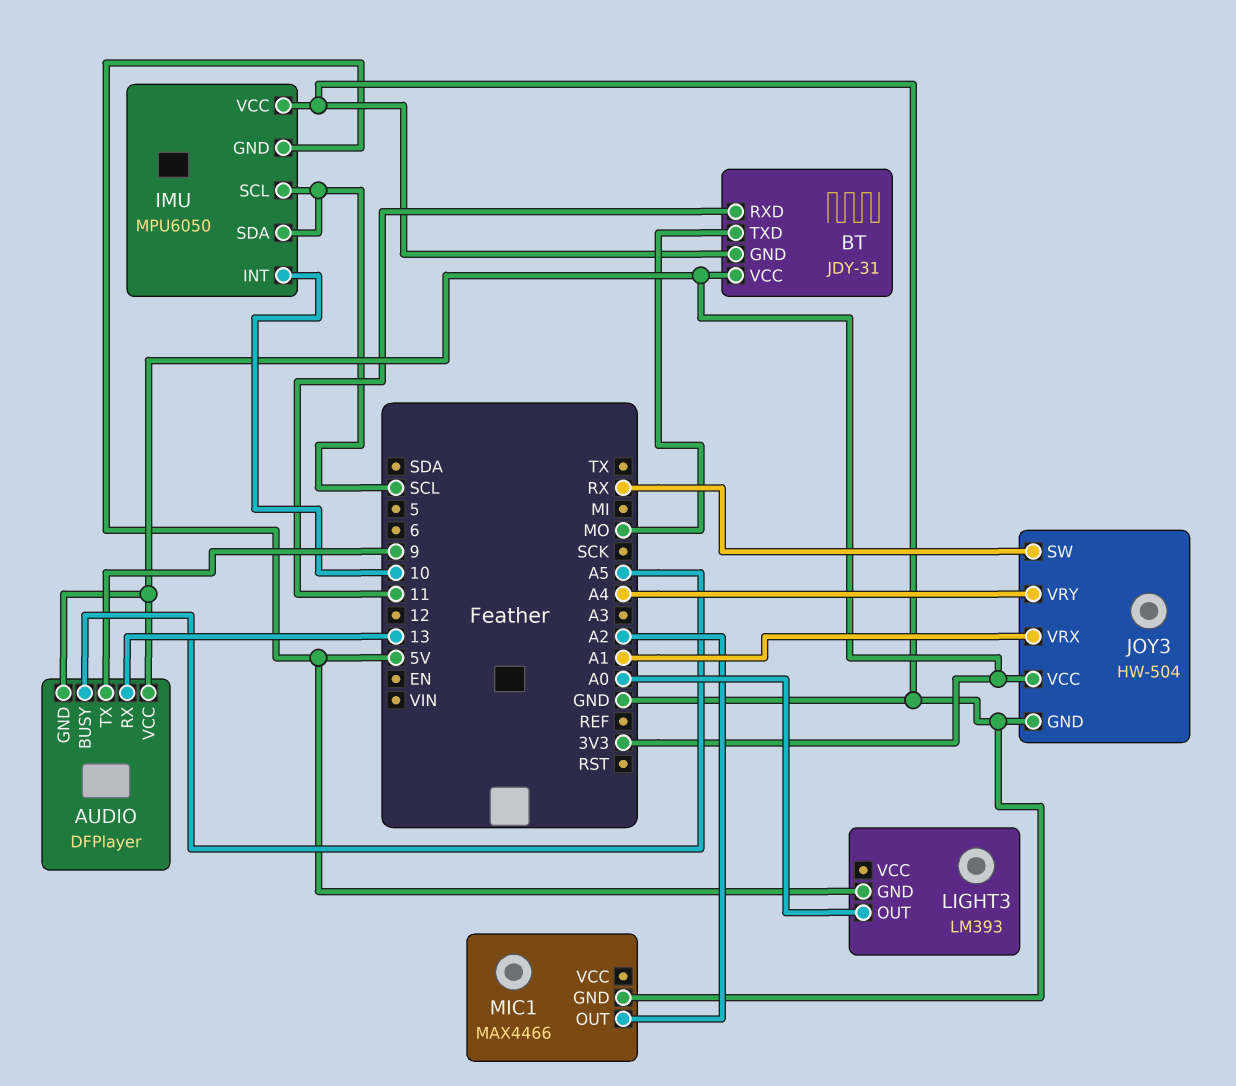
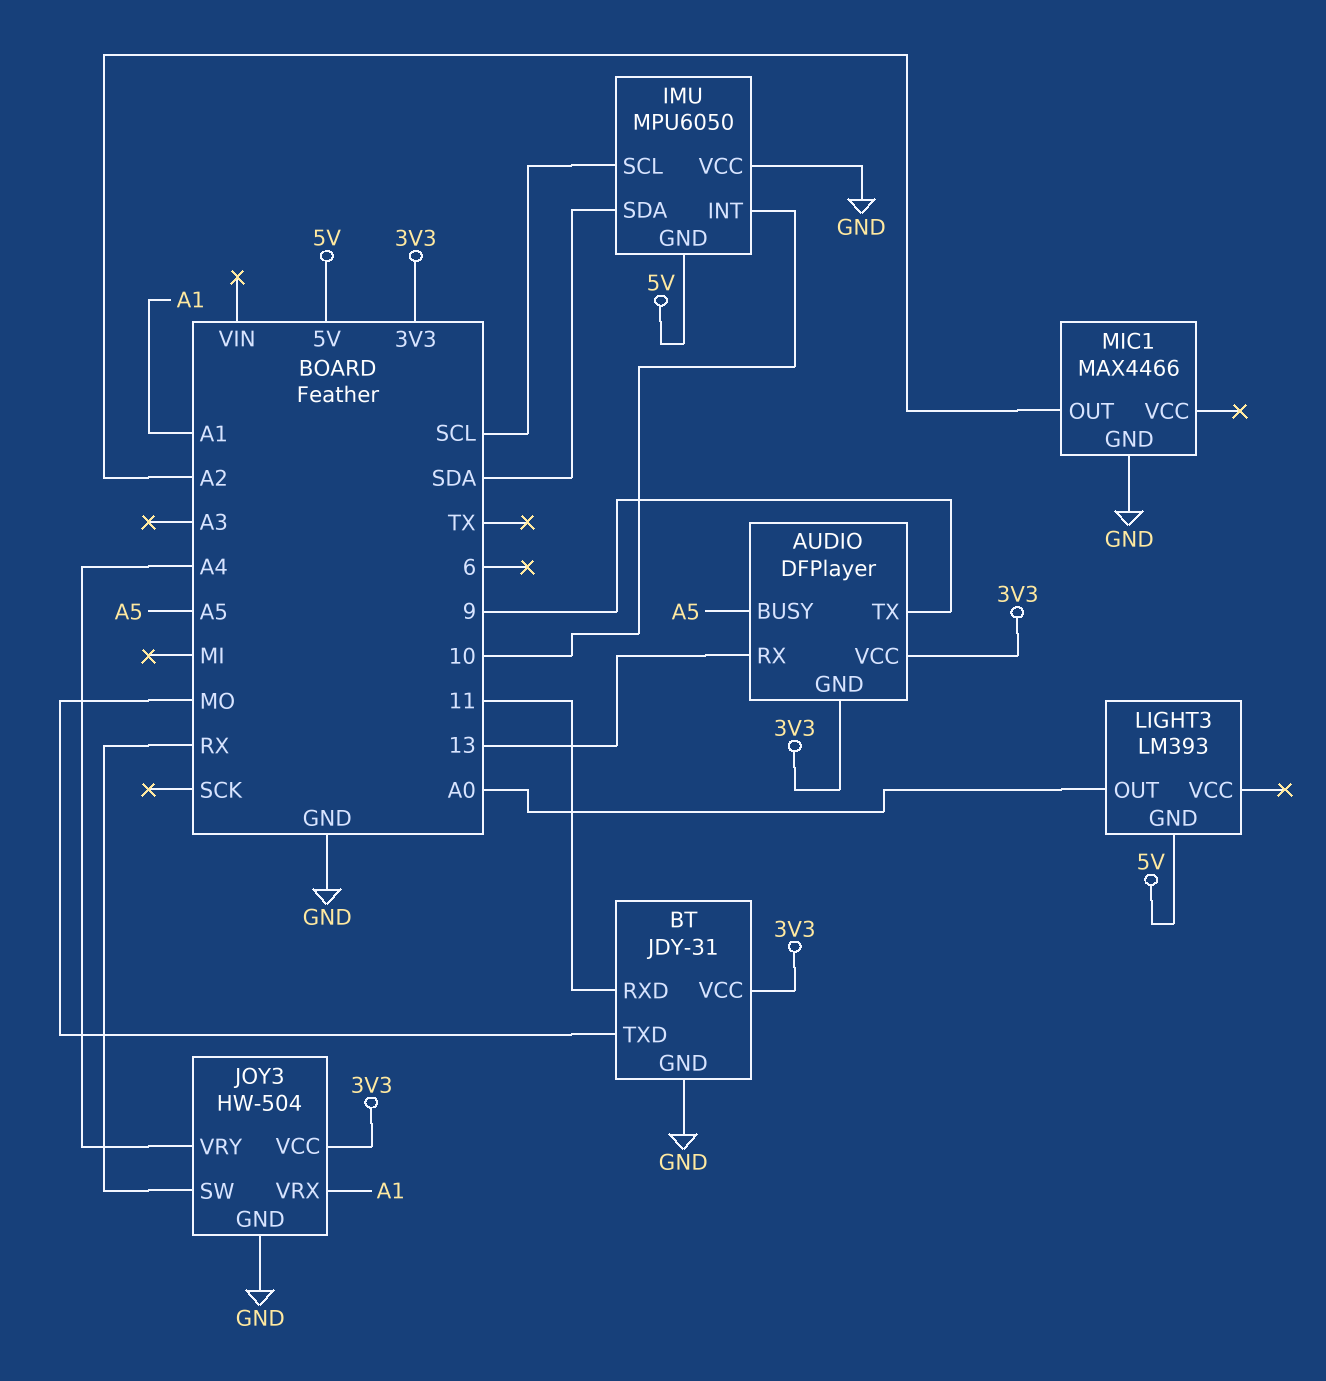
IMU pin SDA: SCL -> SDA

